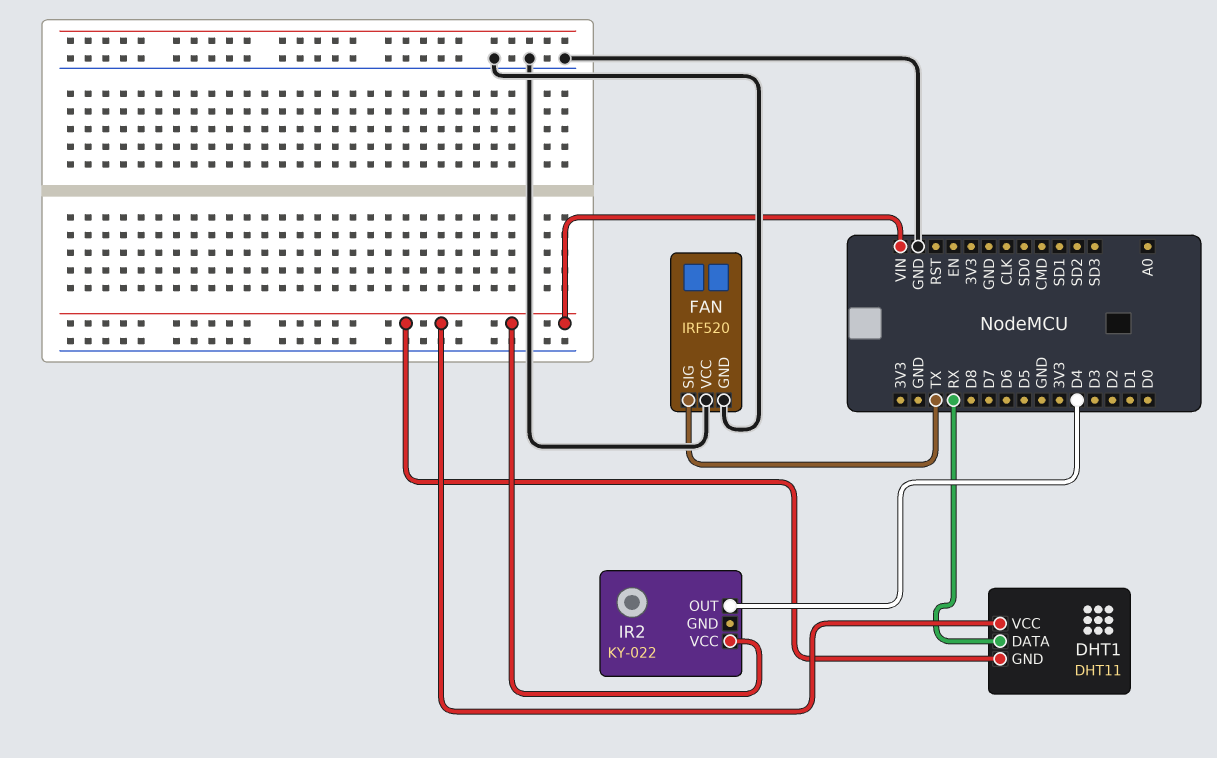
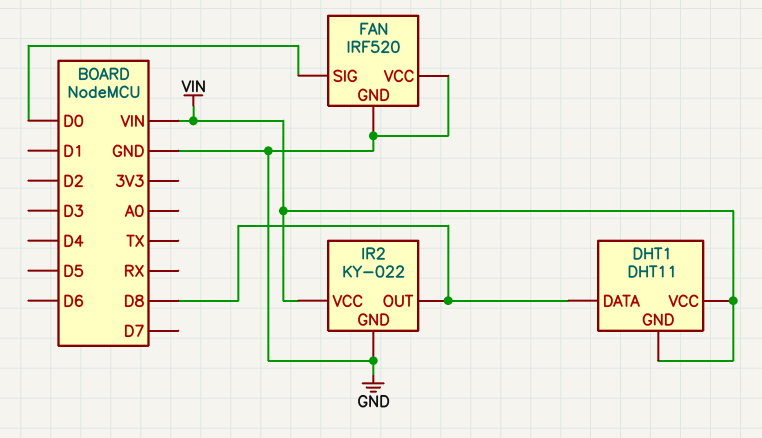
DHT1 pin DATA: RX -> D8
FAN pin SIG: TX -> D0
IR2 pin GND: none -> GND
IR2 pin OUT: D4 -> D8

